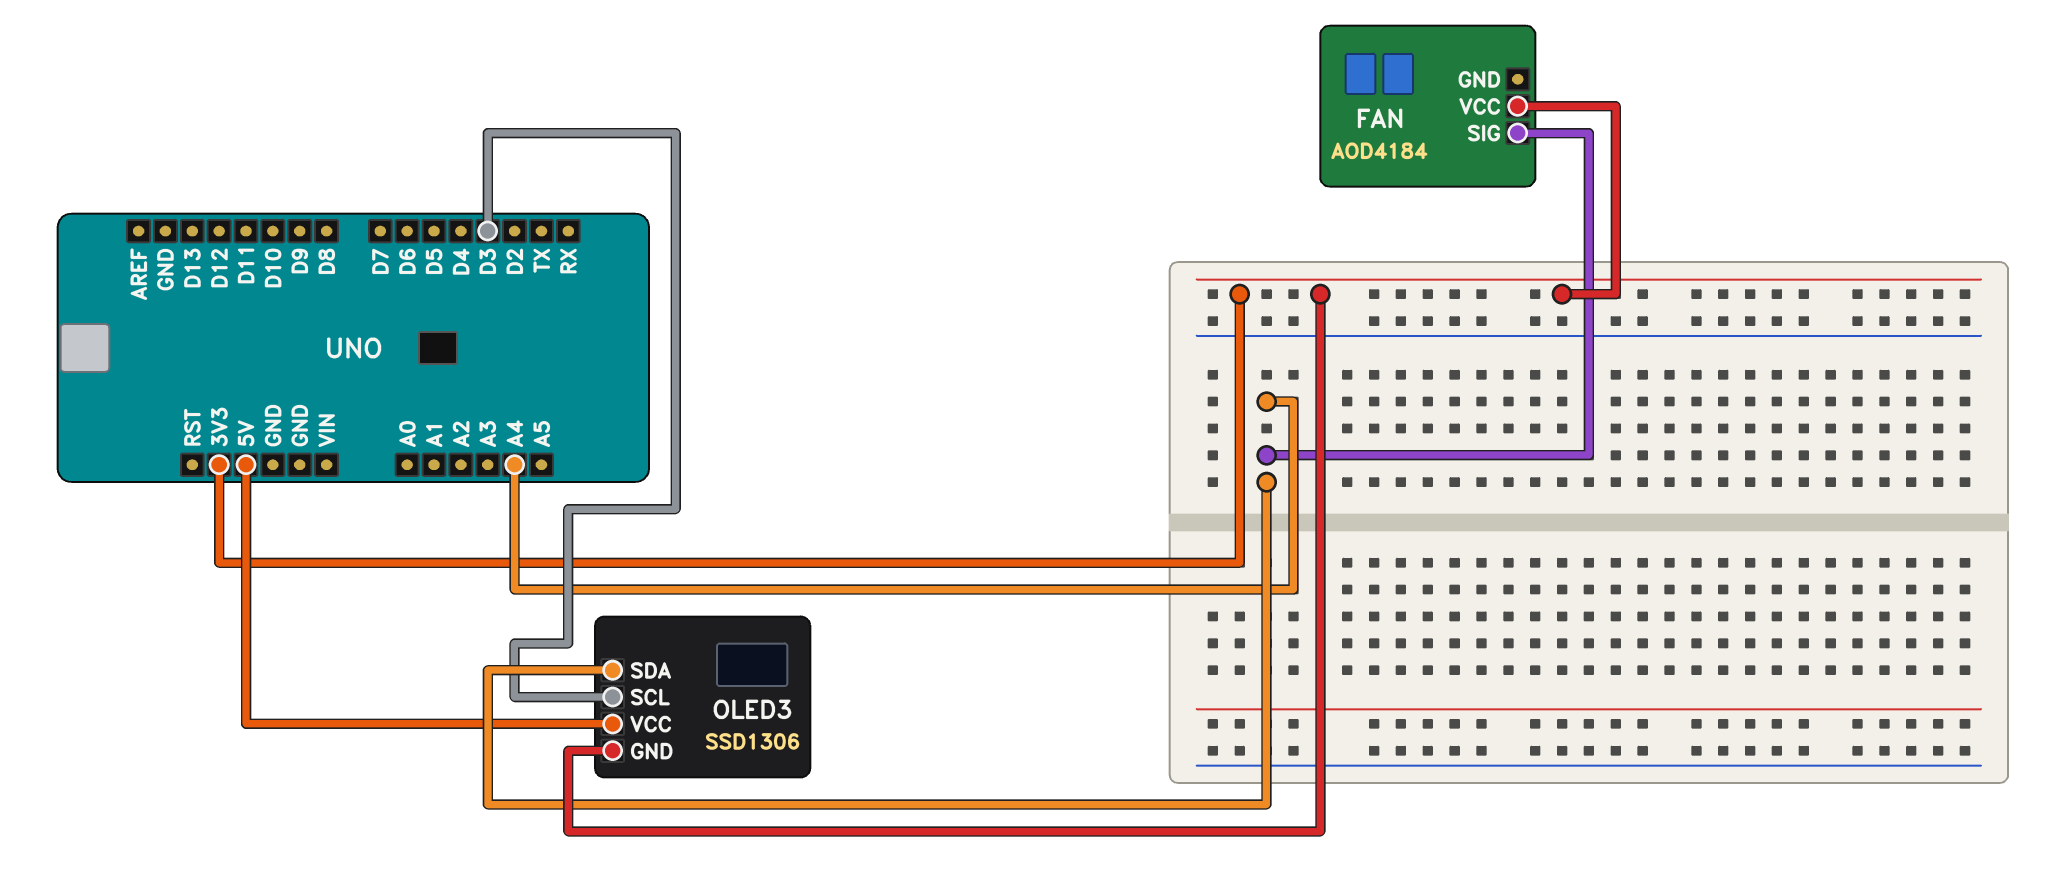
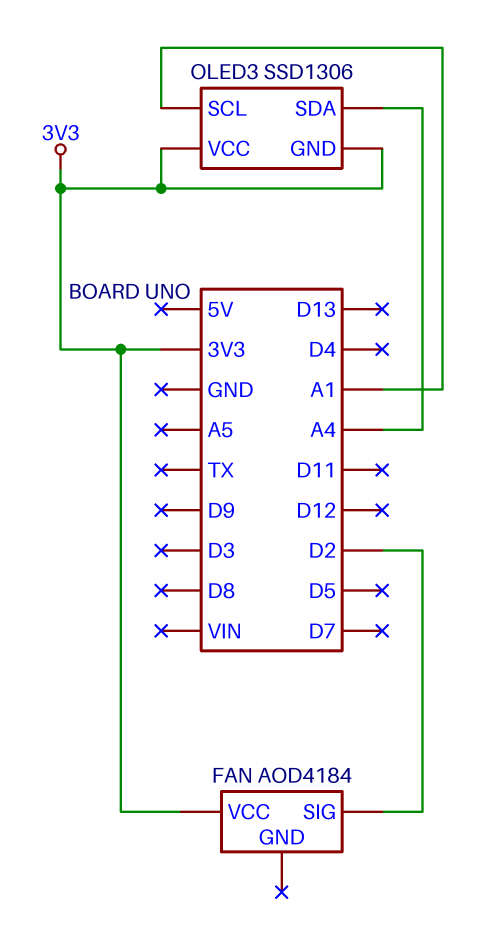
FAN pin SIG: A4 -> D2
OLED3 pin SCL: D3 -> A1
OLED3 pin VCC: 5V -> 3V3

